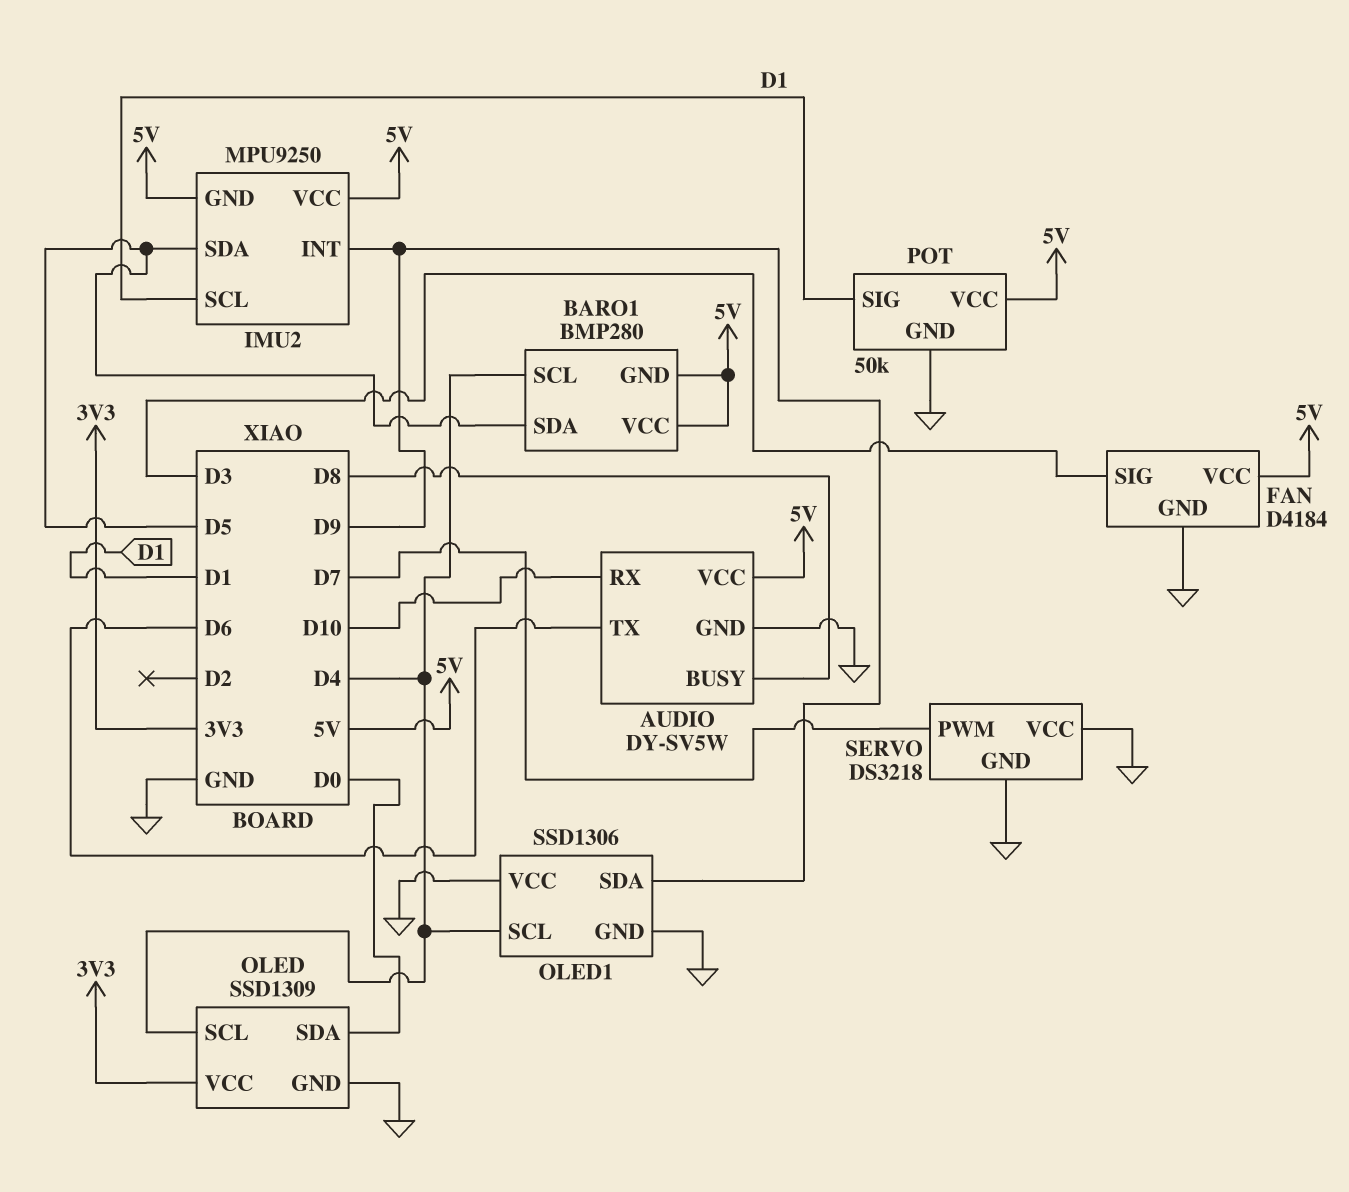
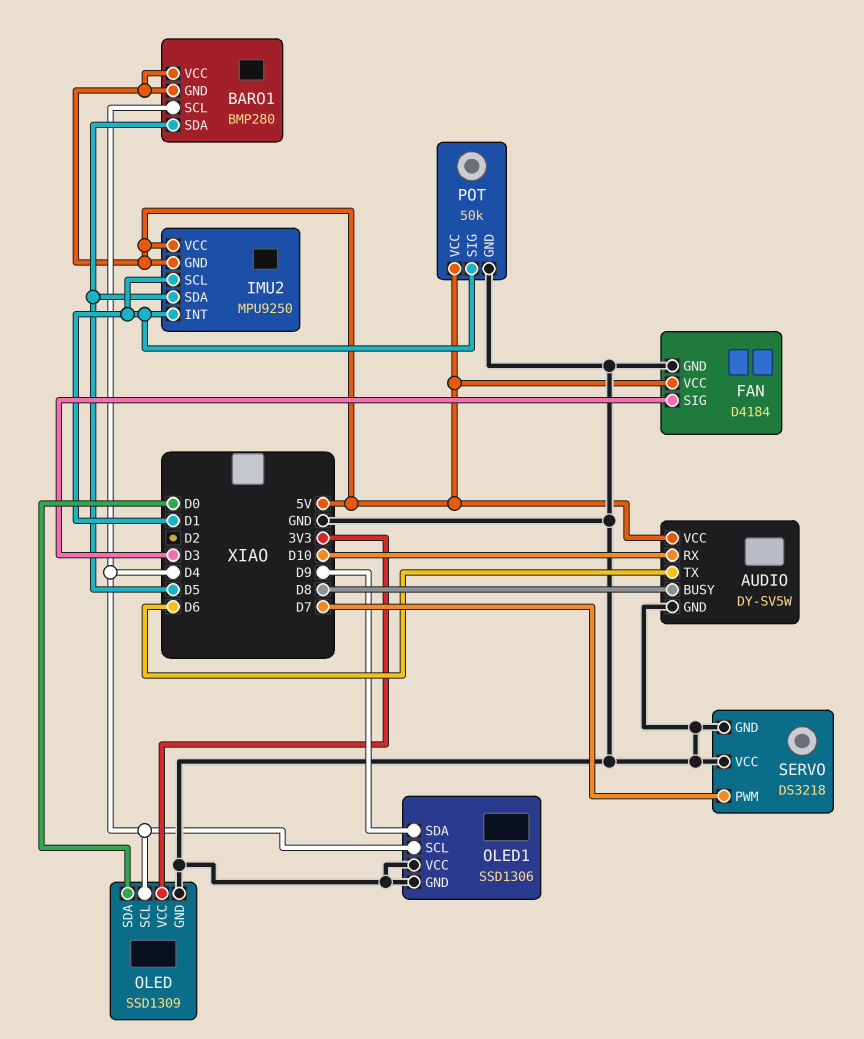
IMU2 pin INT: D9 -> D1

